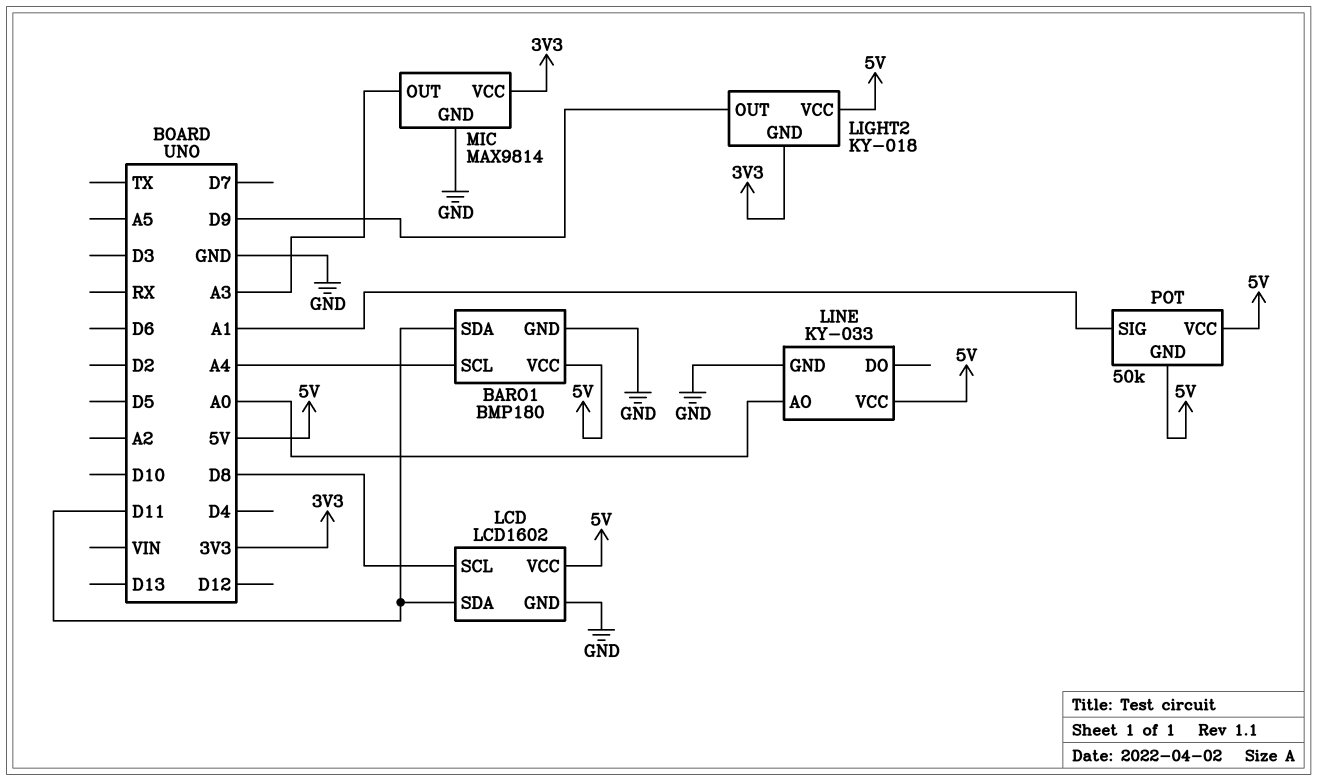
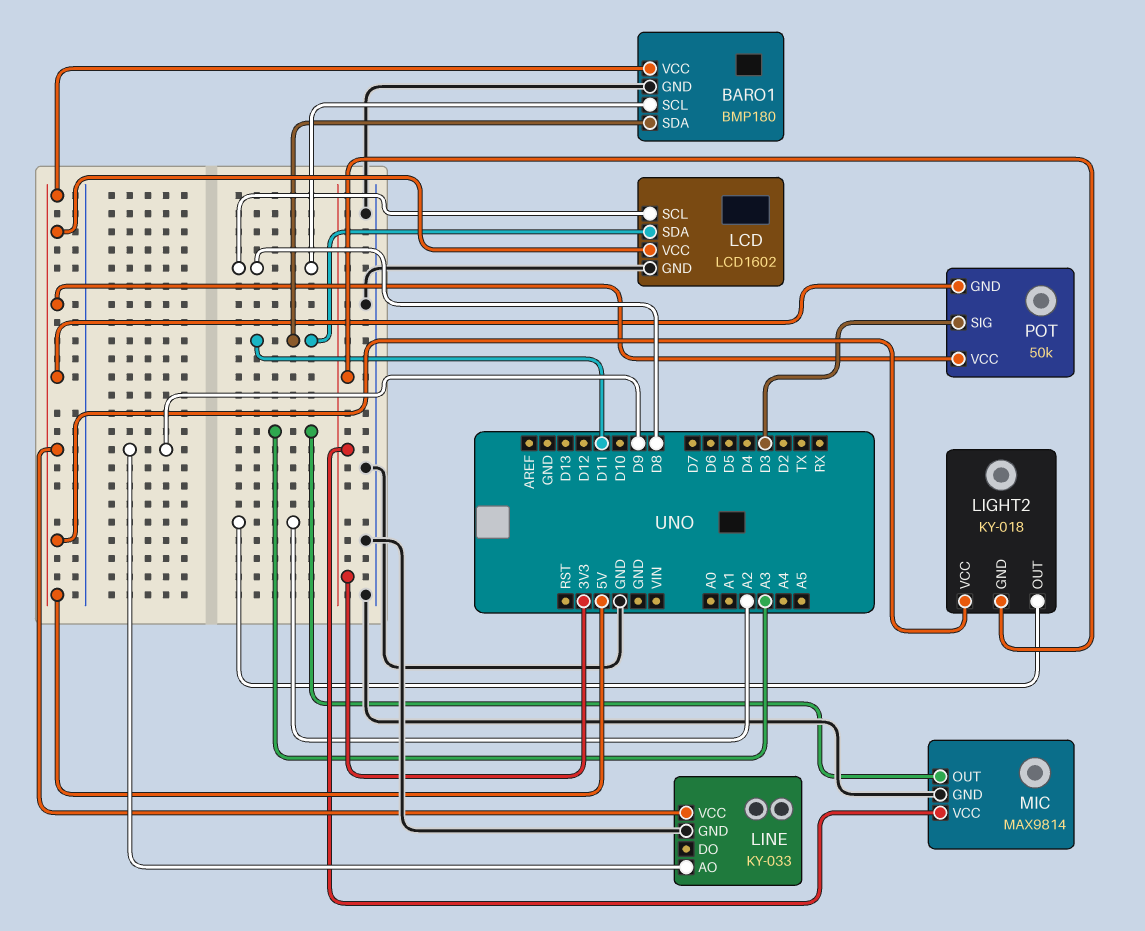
BARO1 pin SCL: A4 -> D8
LIGHT2 pin OUT: D9 -> A2
LINE pin AO: A0 -> D9
POT pin SIG: A1 -> D3

